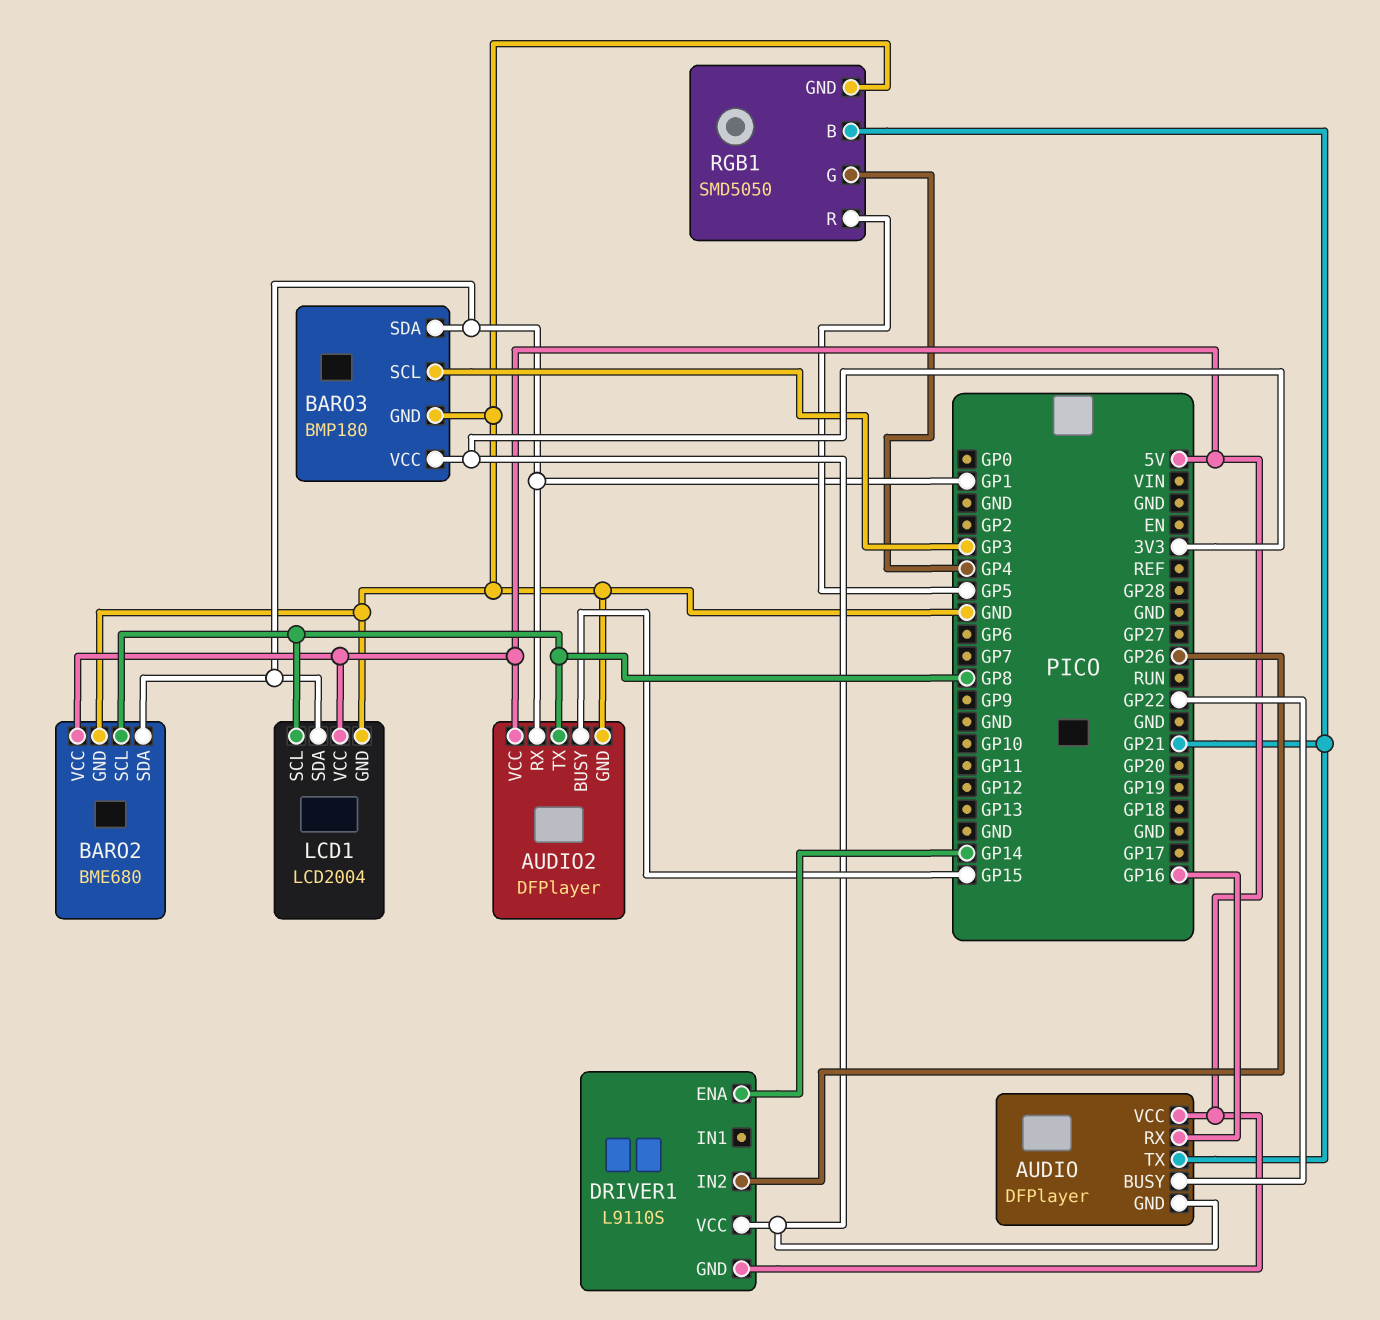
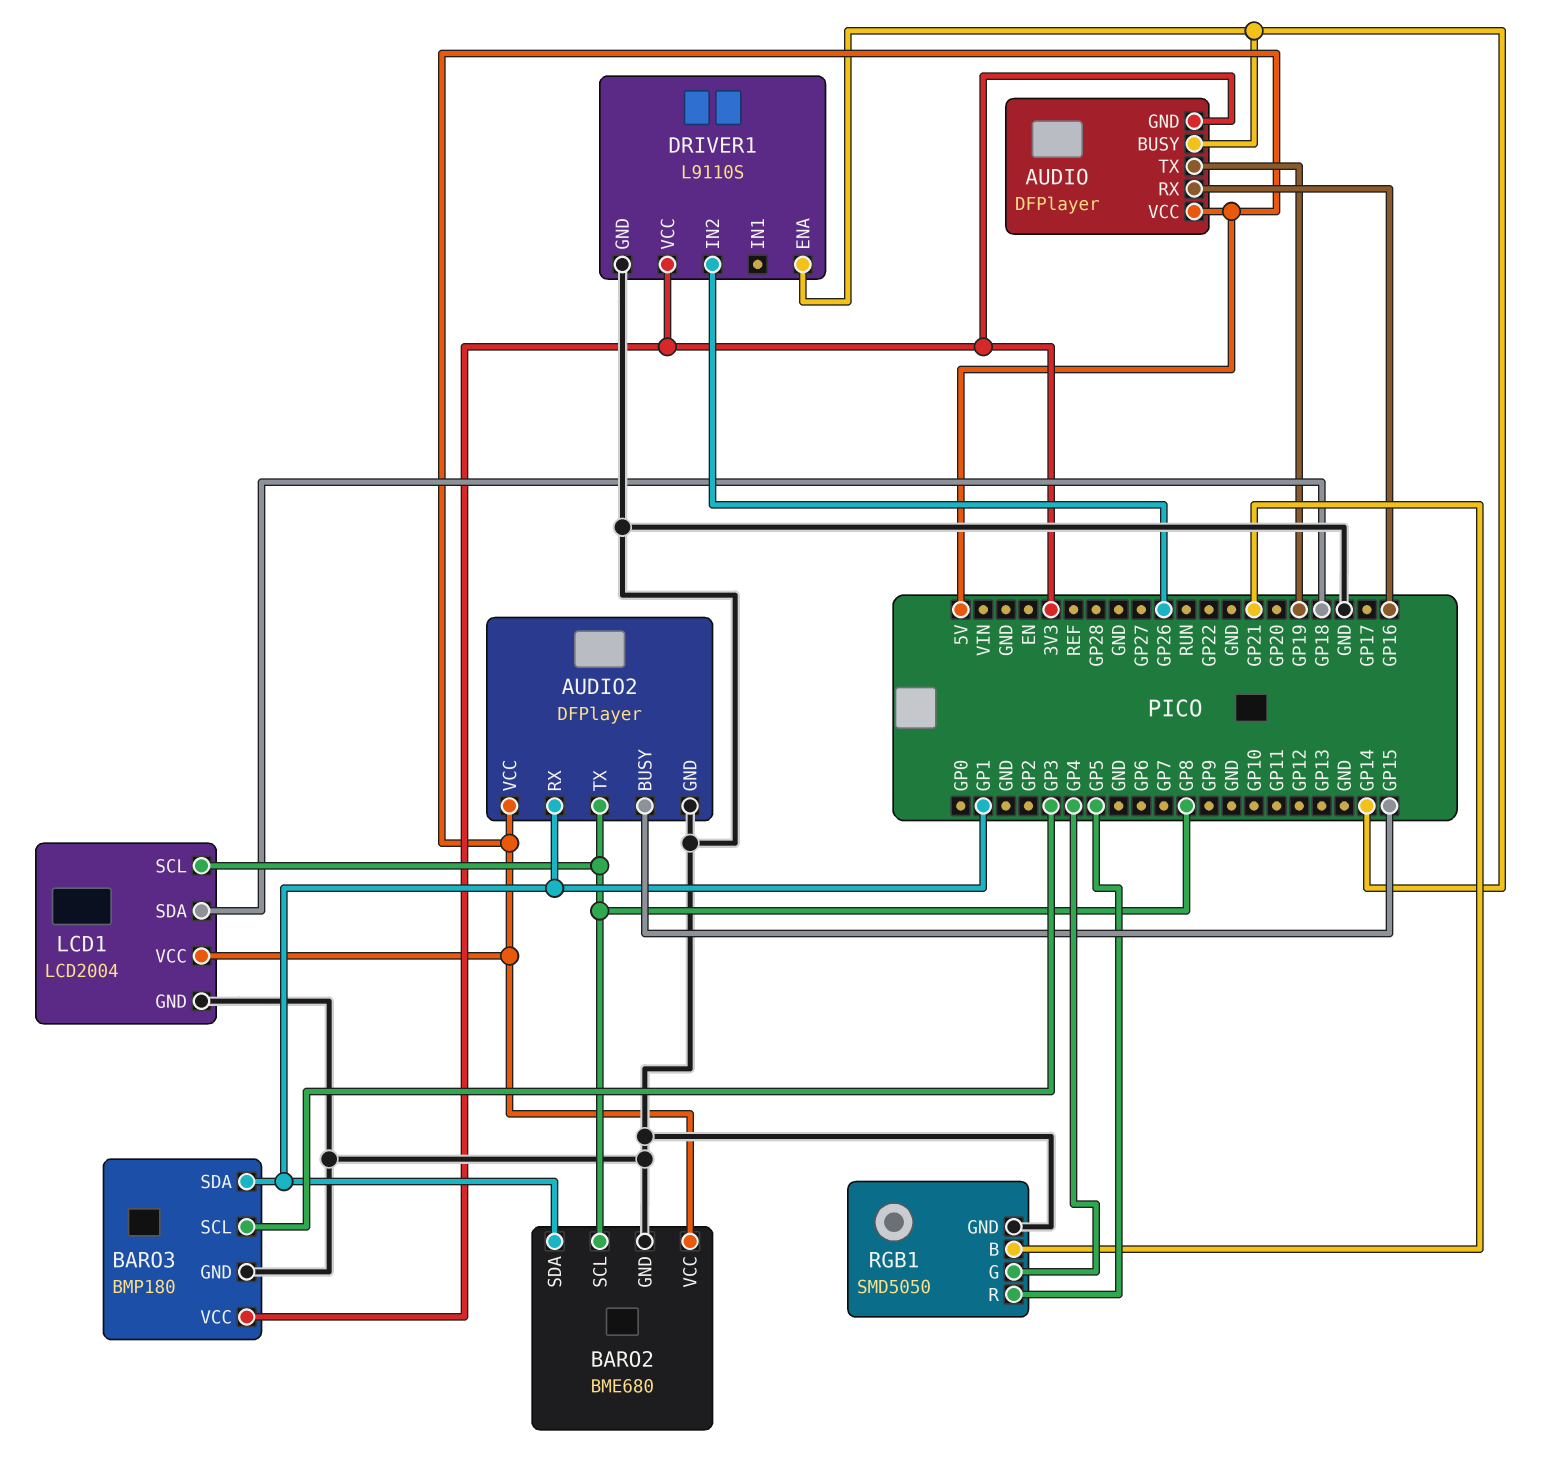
AUDIO pin BUSY: GP22 -> GP14
AUDIO pin TX: GP21 -> GP19
DRIVER1 pin GND: 5V -> GND
LCD1 pin SDA: GP1 -> GP18

